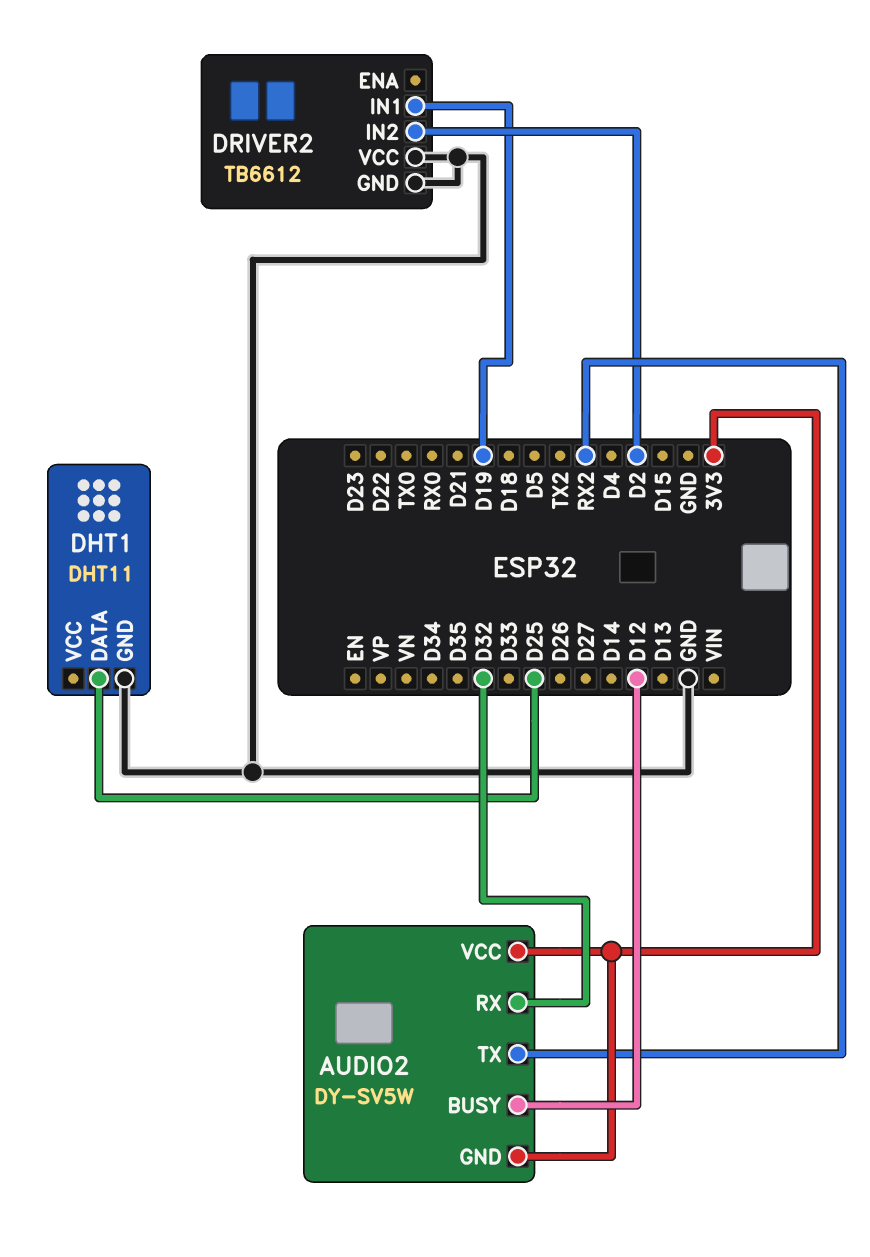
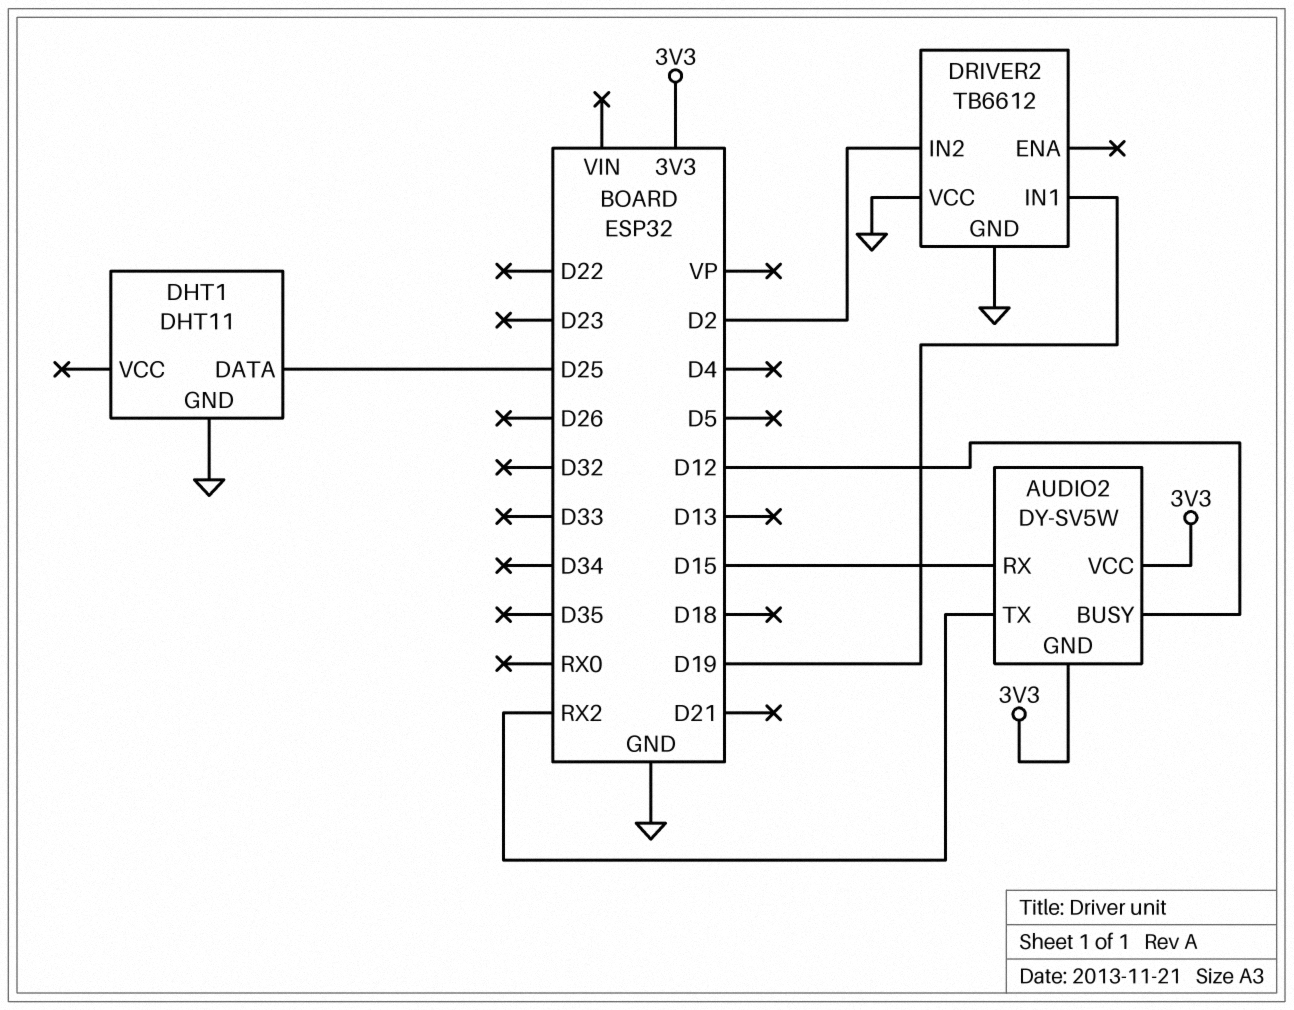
AUDIO2 pin RX: D32 -> D15

